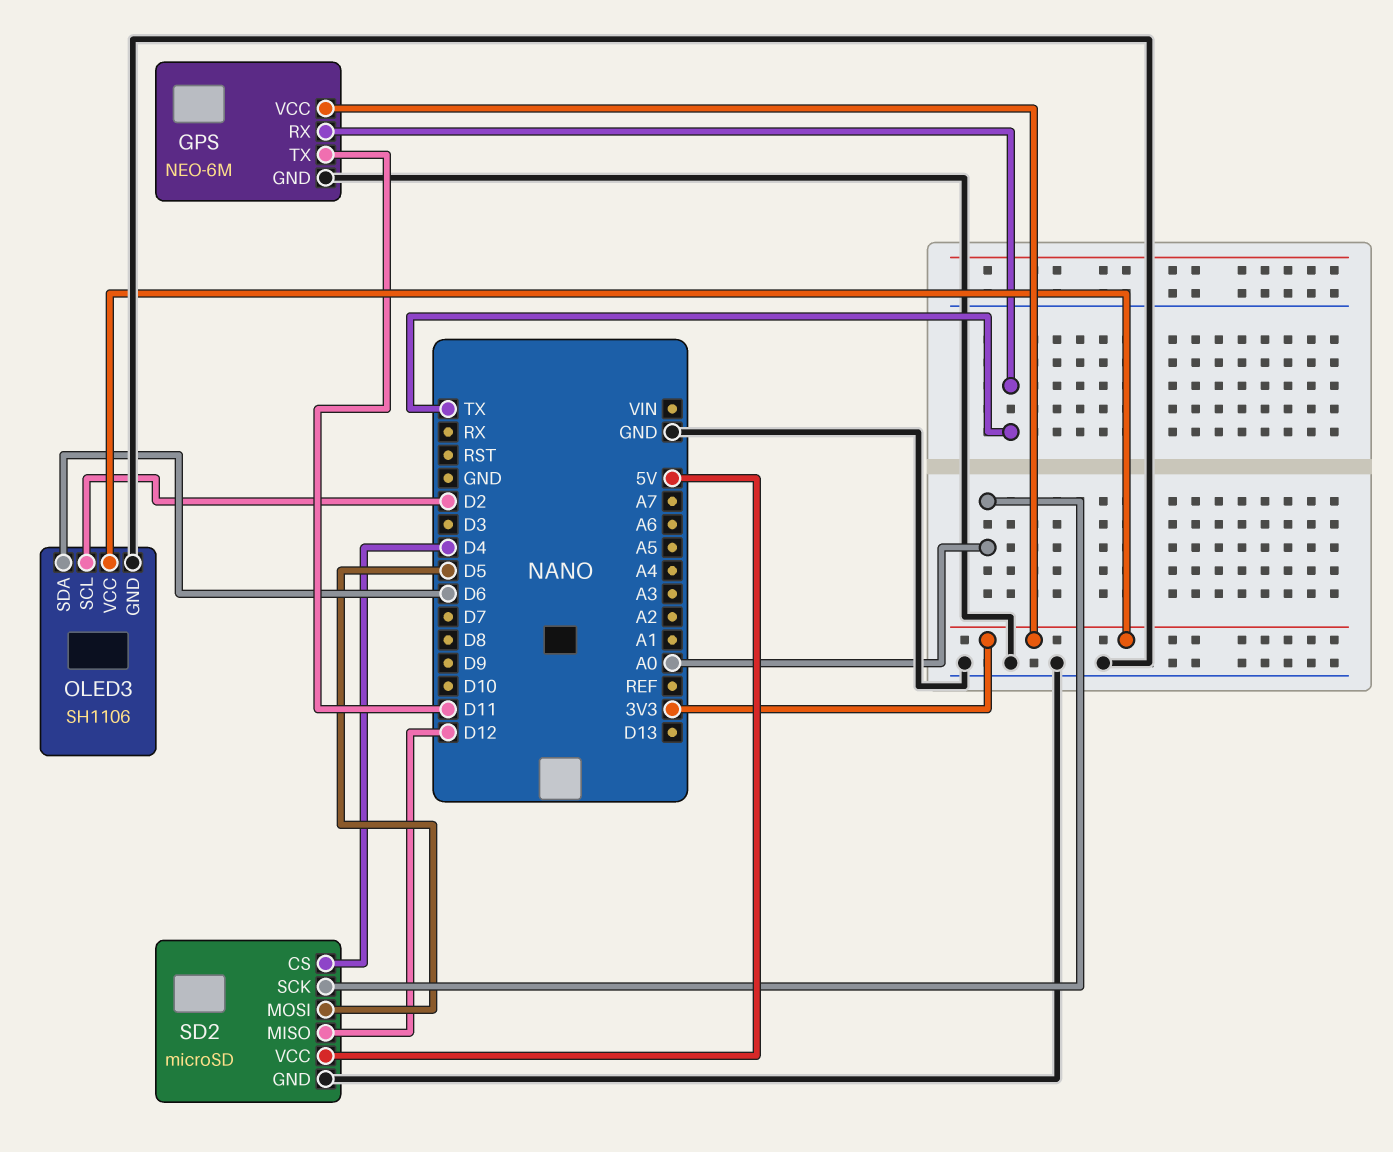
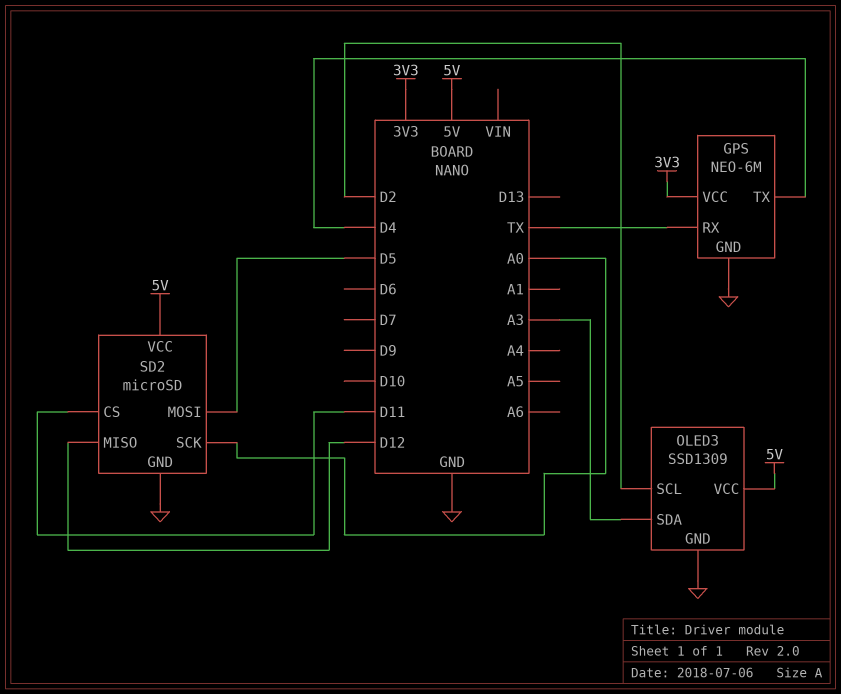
GPS pin TX: D11 -> D4
OLED3: SH1106 -> SSD1309
OLED3 pin SDA: D6 -> A3
OLED3 pin VCC: 3V3 -> 5V
SD2 pin CS: D4 -> D11

